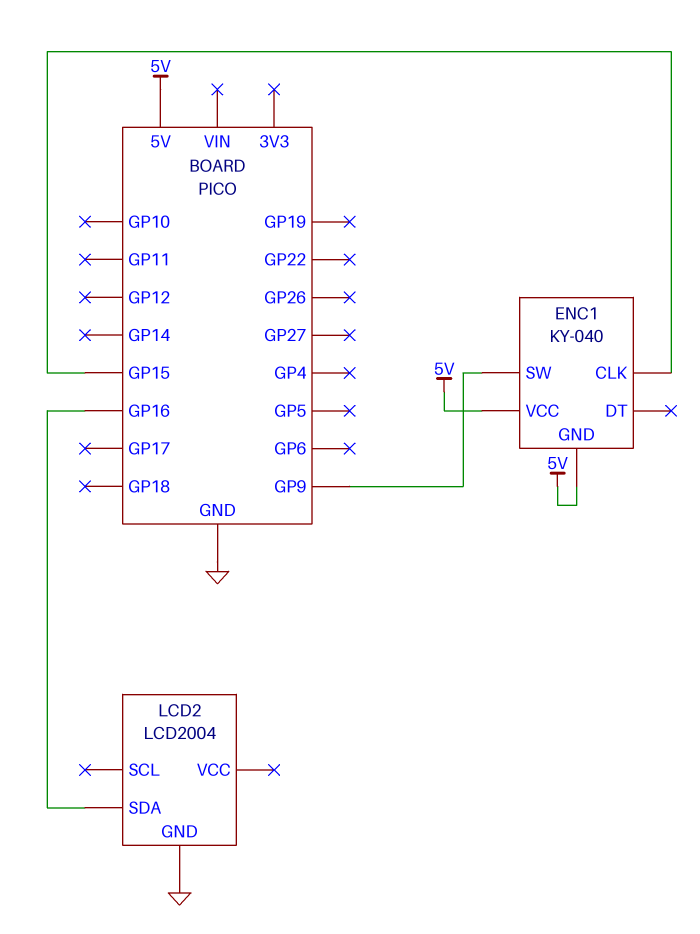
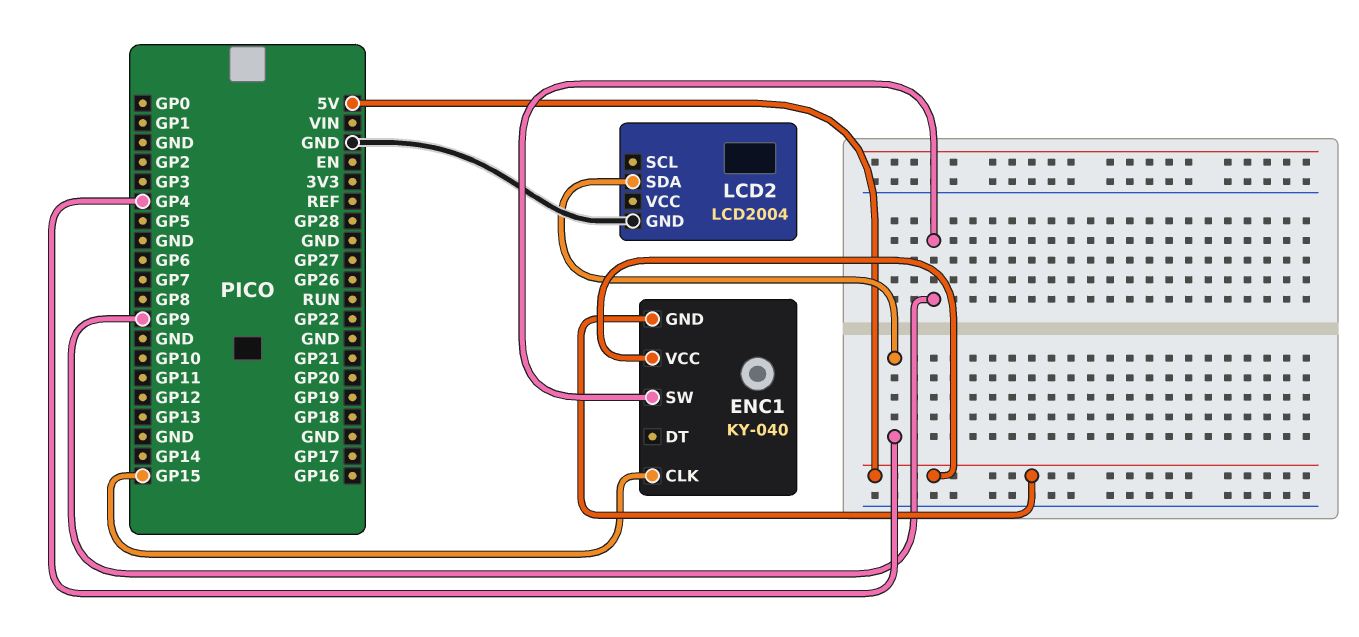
LCD2 pin SDA: GP16 -> GP4

